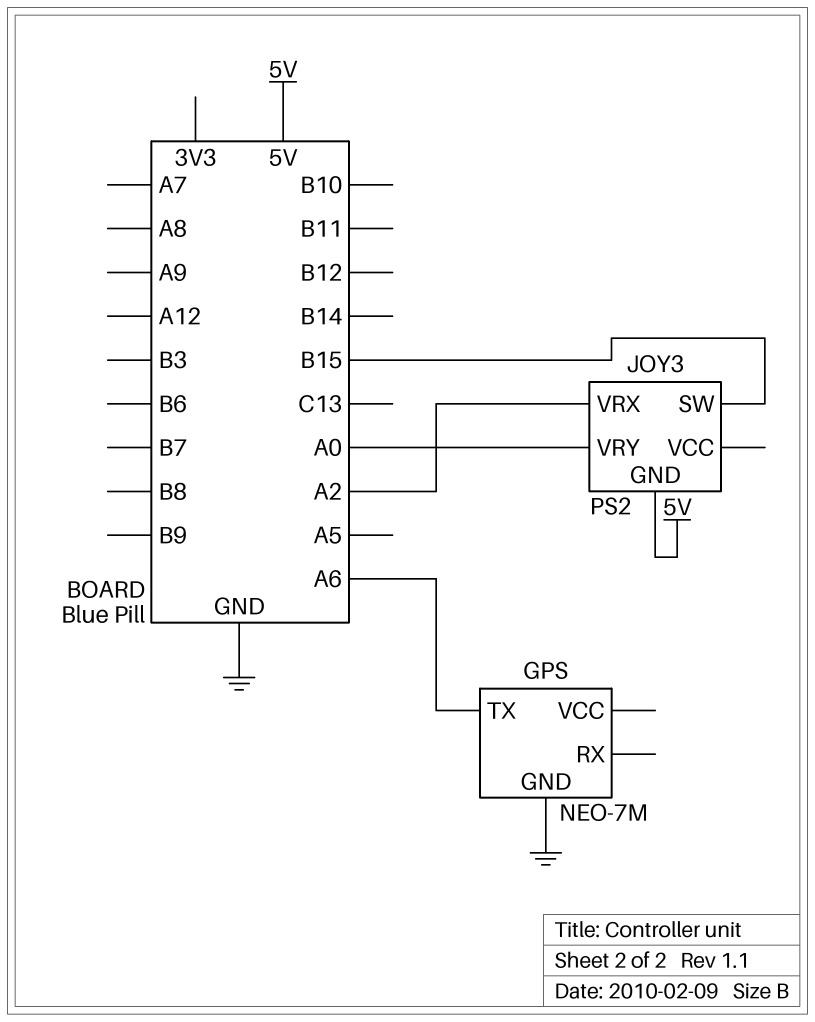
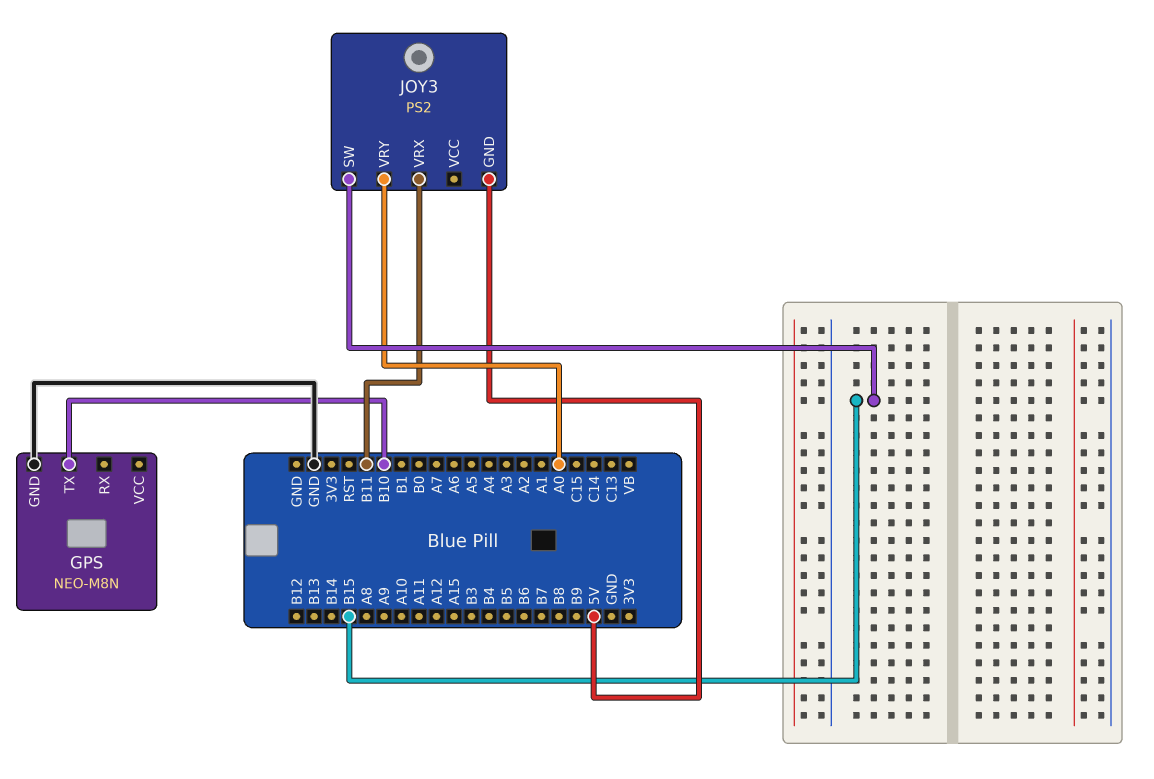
GPS: NEO-7M -> NEO-M8N
GPS pin TX: A6 -> B10
JOY3 pin VRX: A2 -> B11

